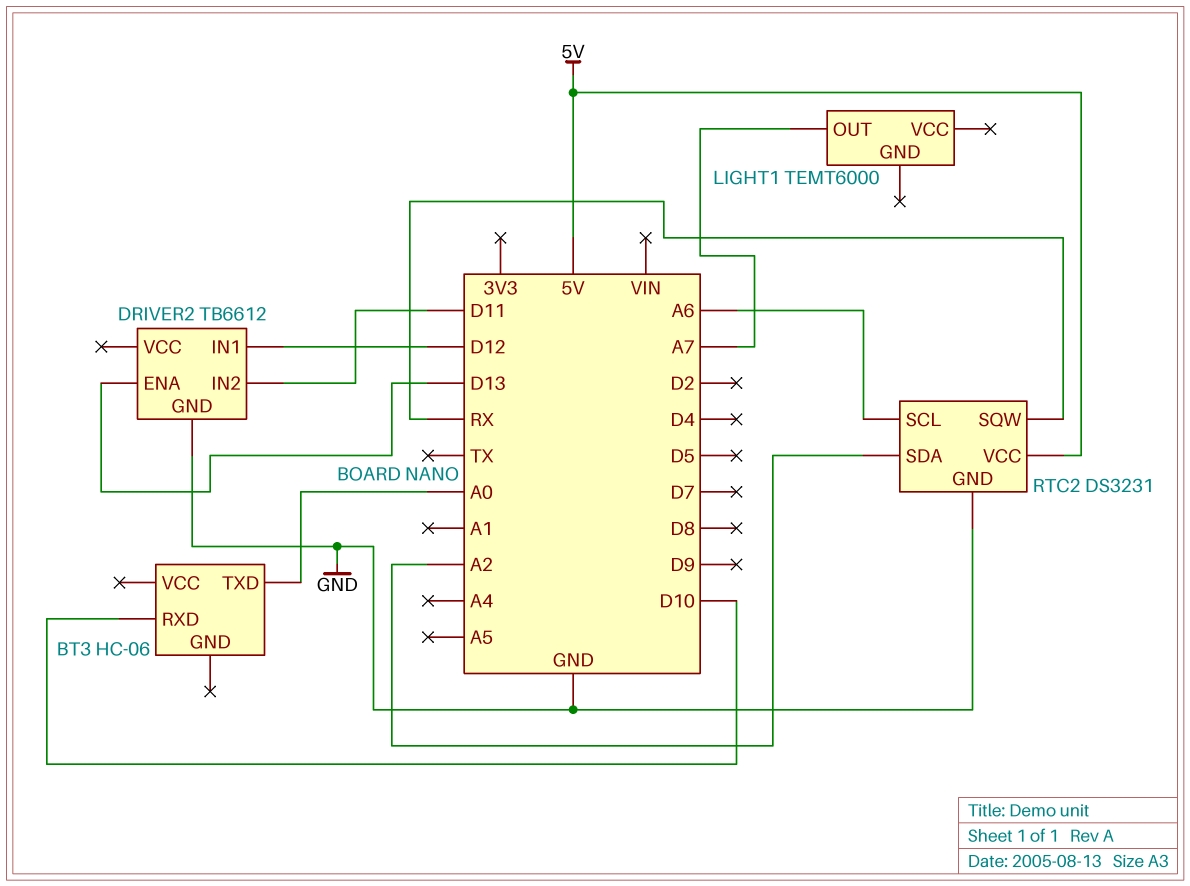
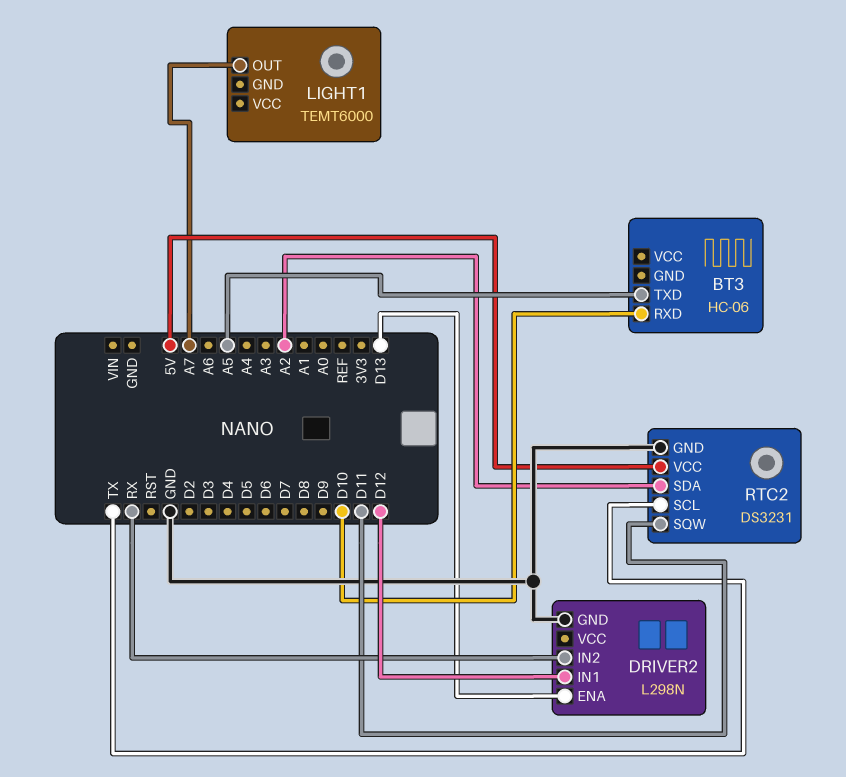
BT3 pin TXD: A0 -> A5
DRIVER2: TB6612 -> L298N
DRIVER2 pin IN2: D11 -> RX
RTC2 pin SCL: A6 -> TX
RTC2 pin SQW: RX -> D11

